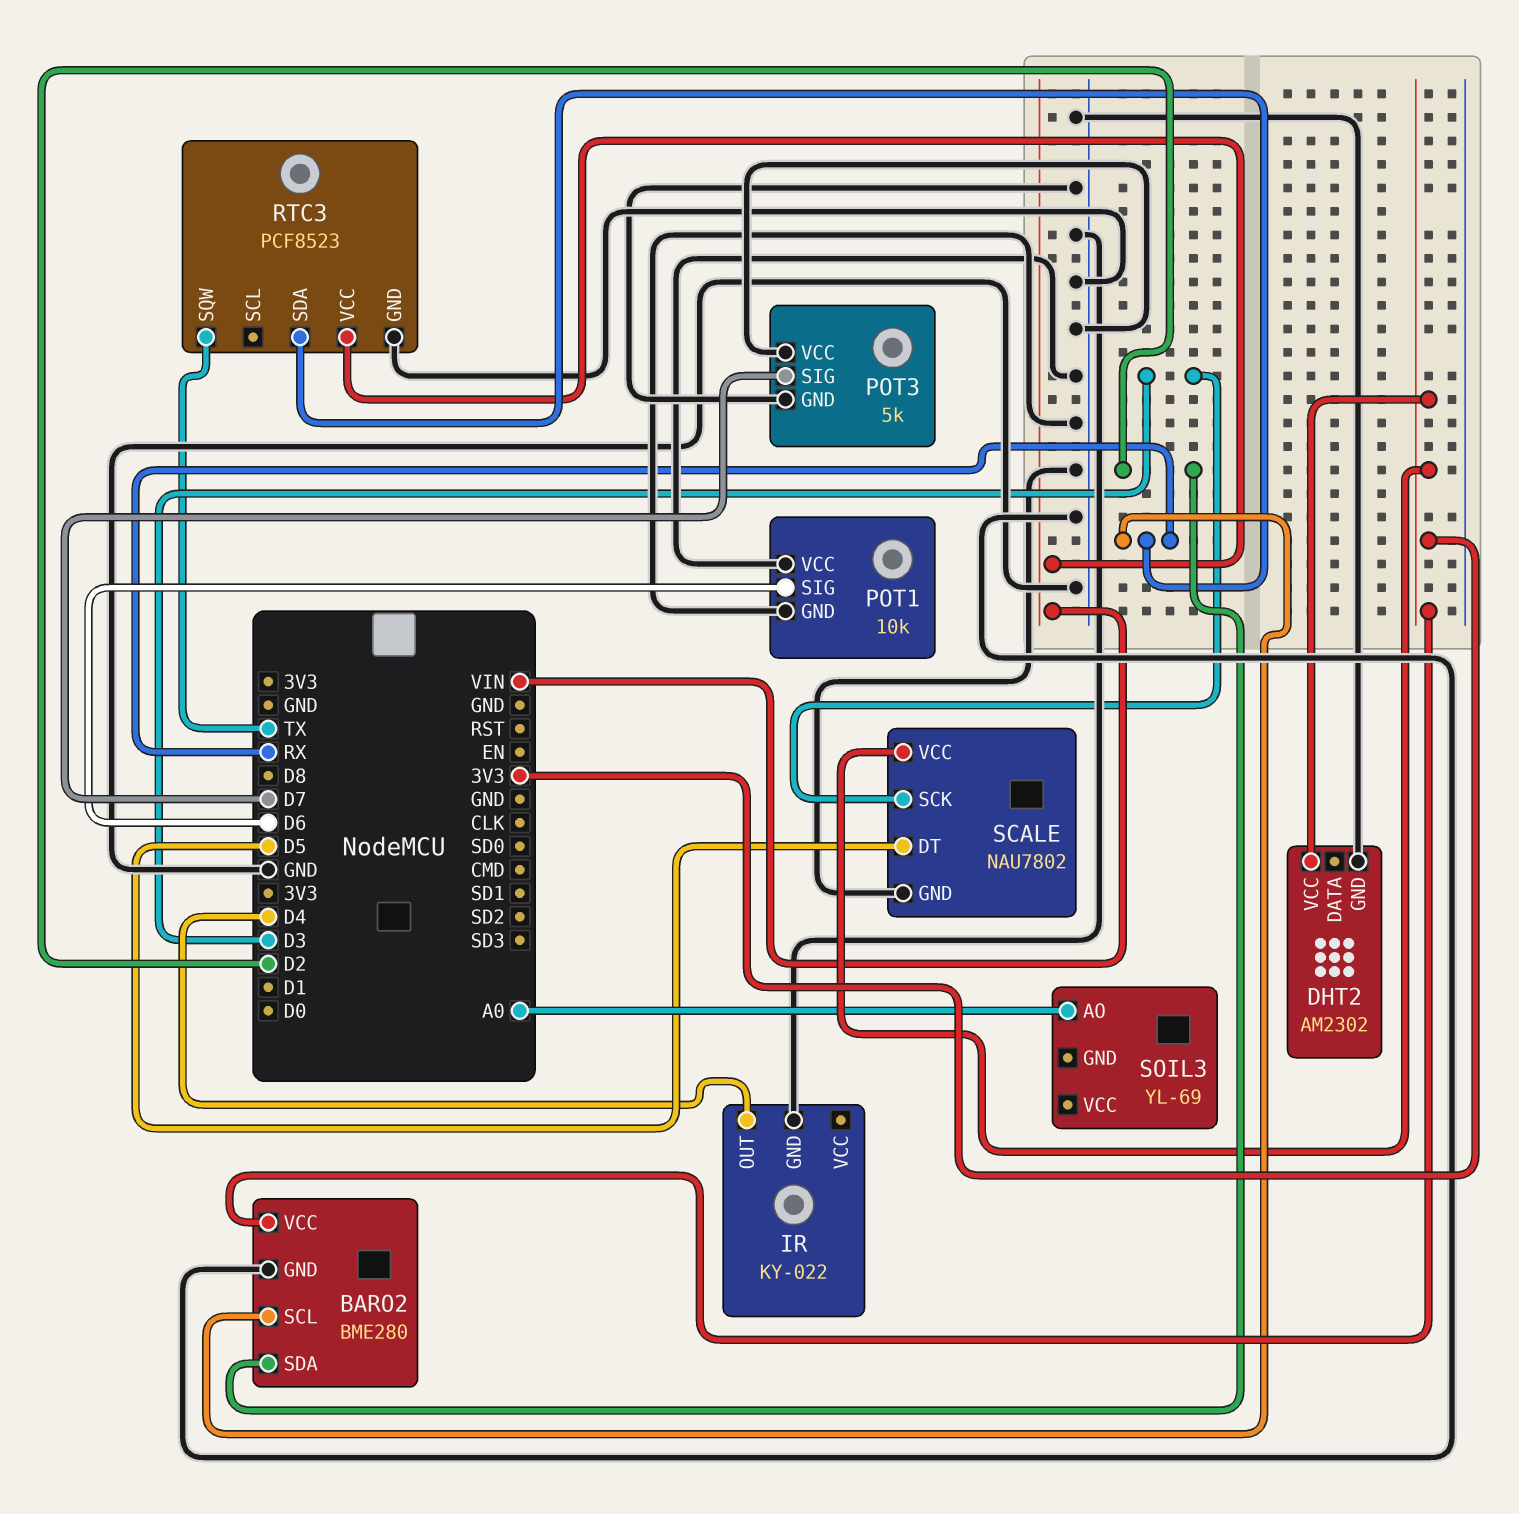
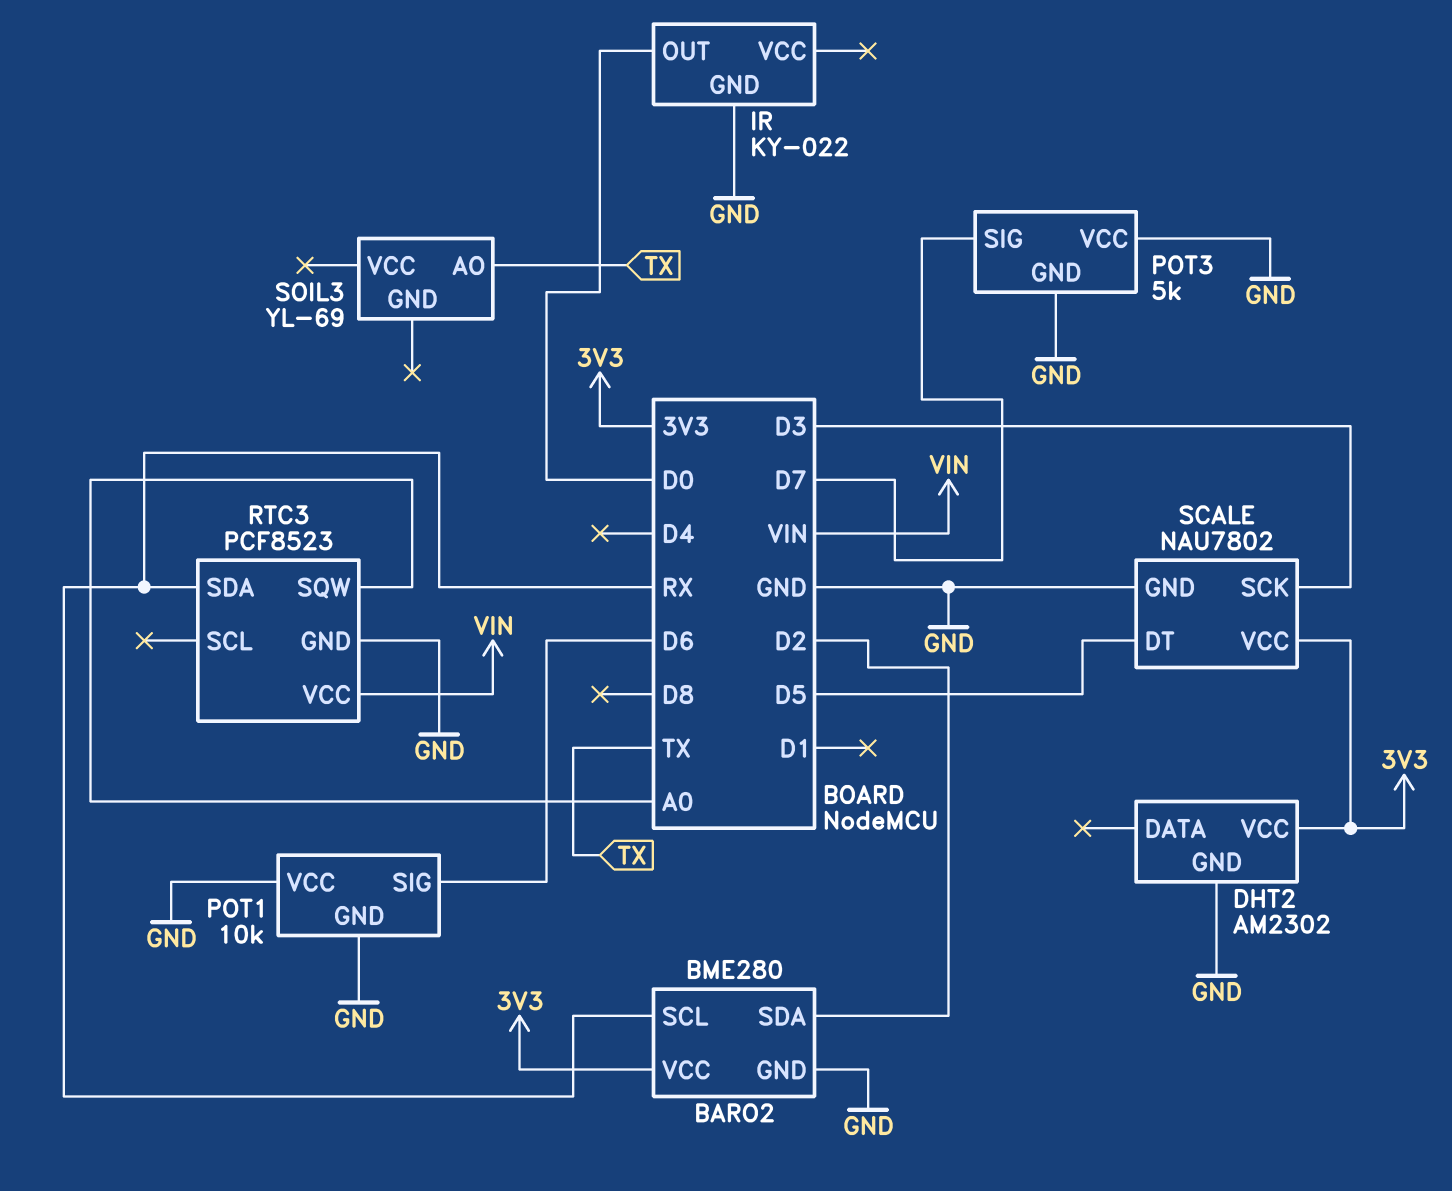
IR pin OUT: D4 -> D0
RTC3 pin SQW: TX -> A0
SOIL3 pin AO: A0 -> TX

